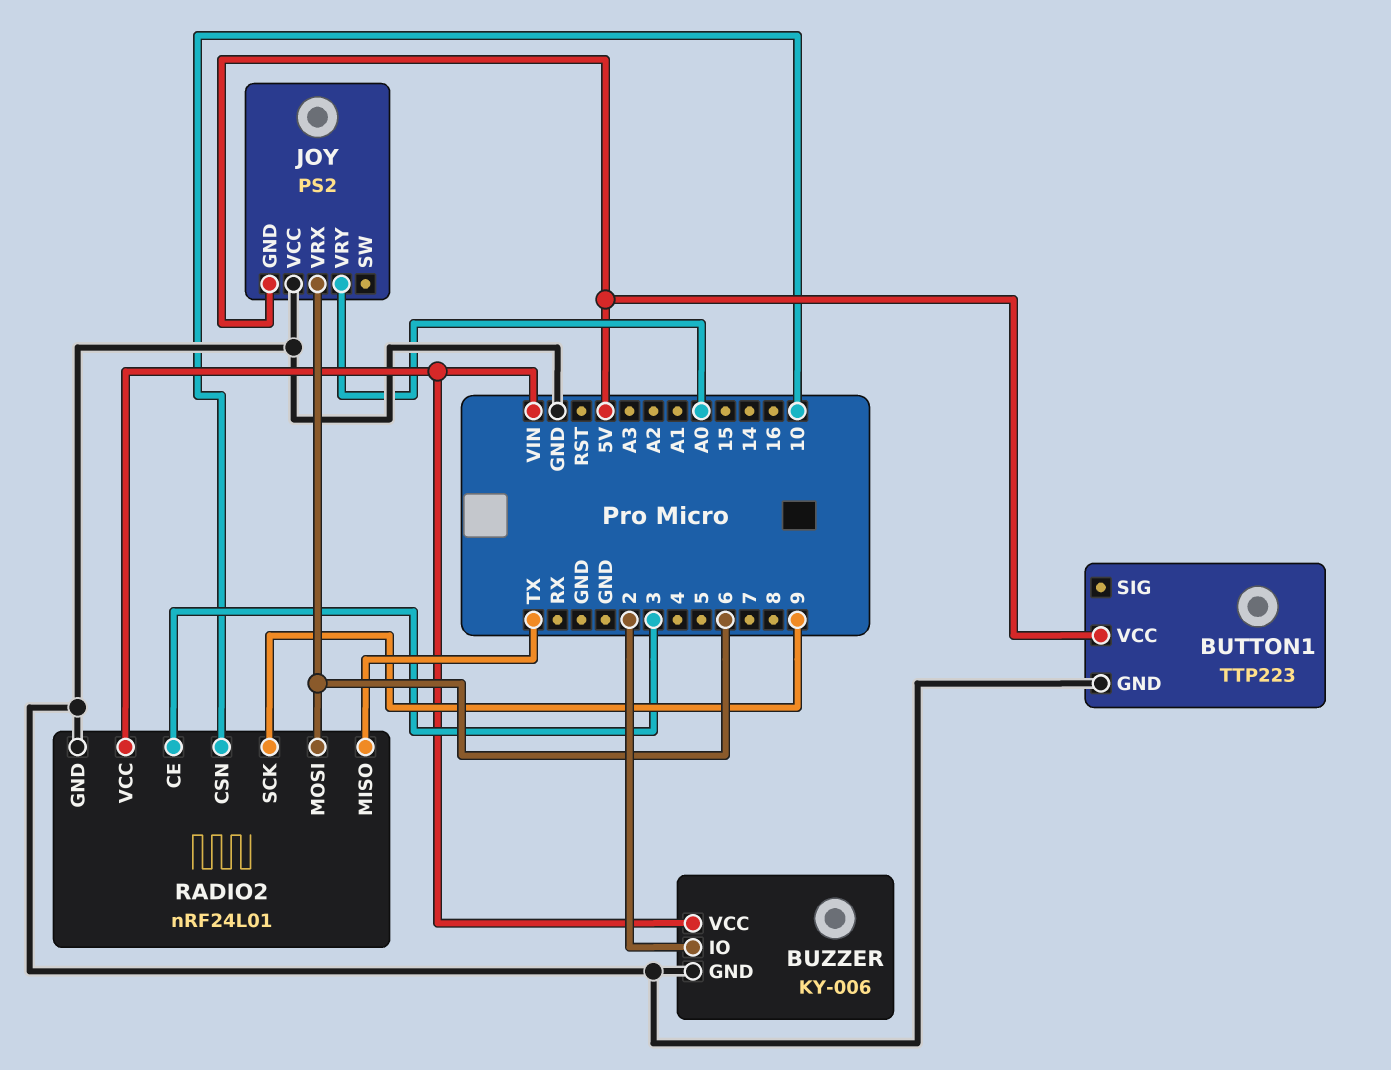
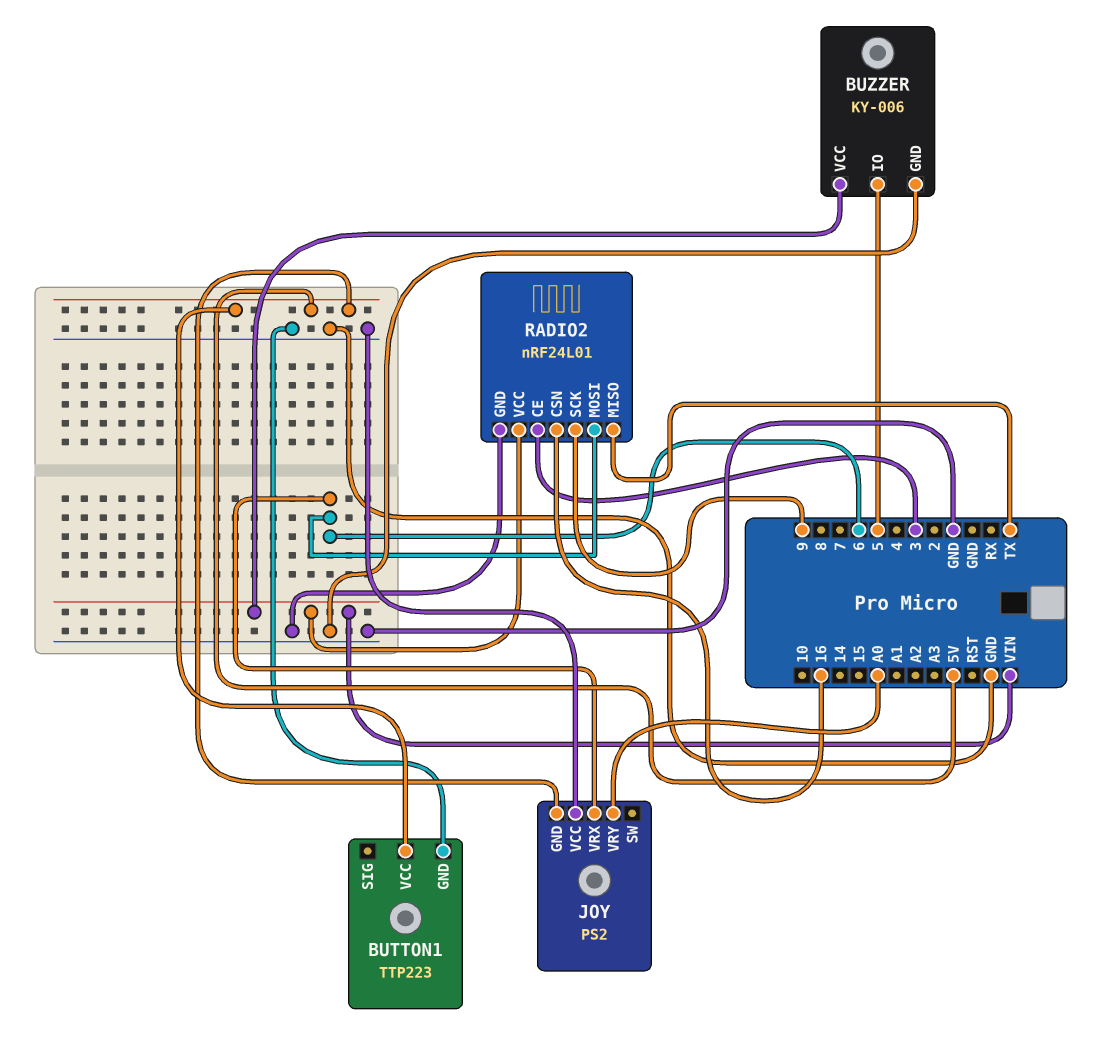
BUZZER pin IO: 2 -> 5
RADIO2 pin CSN: 10 -> 16

